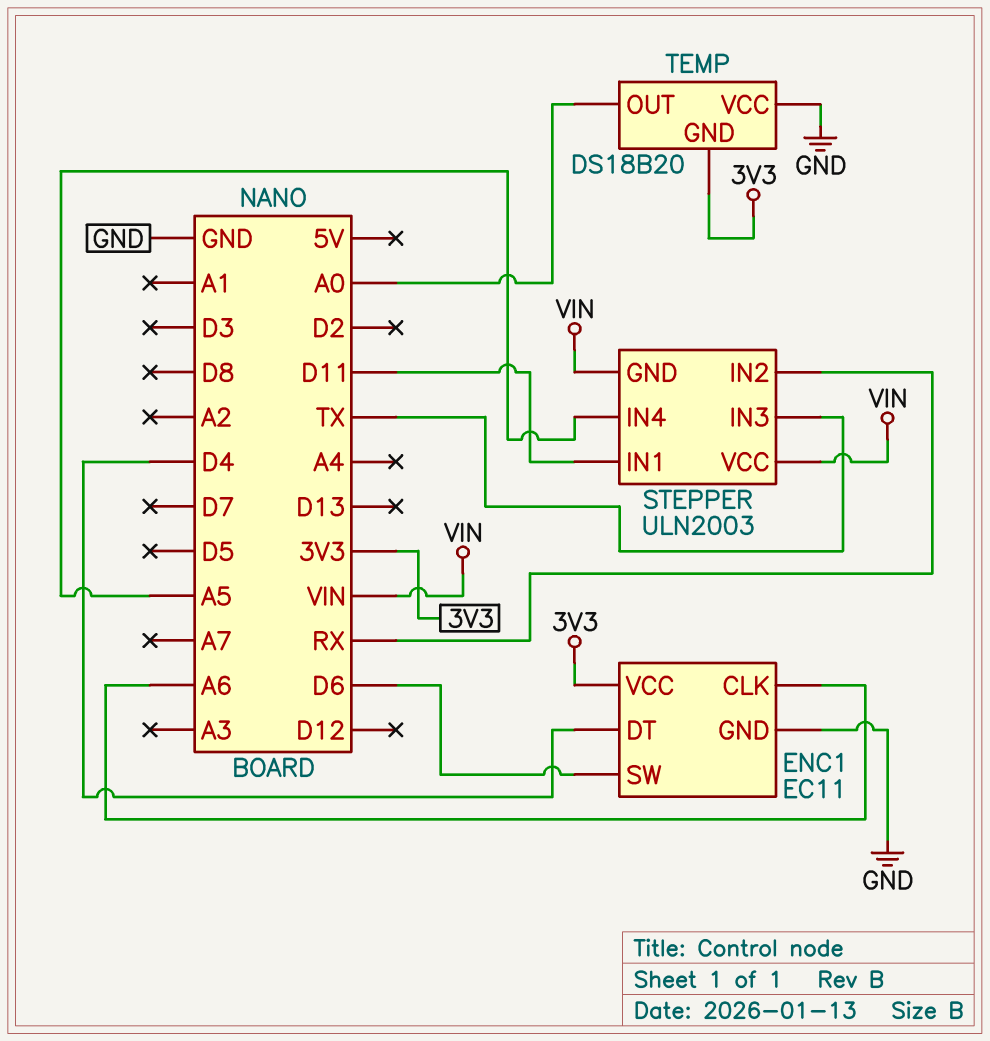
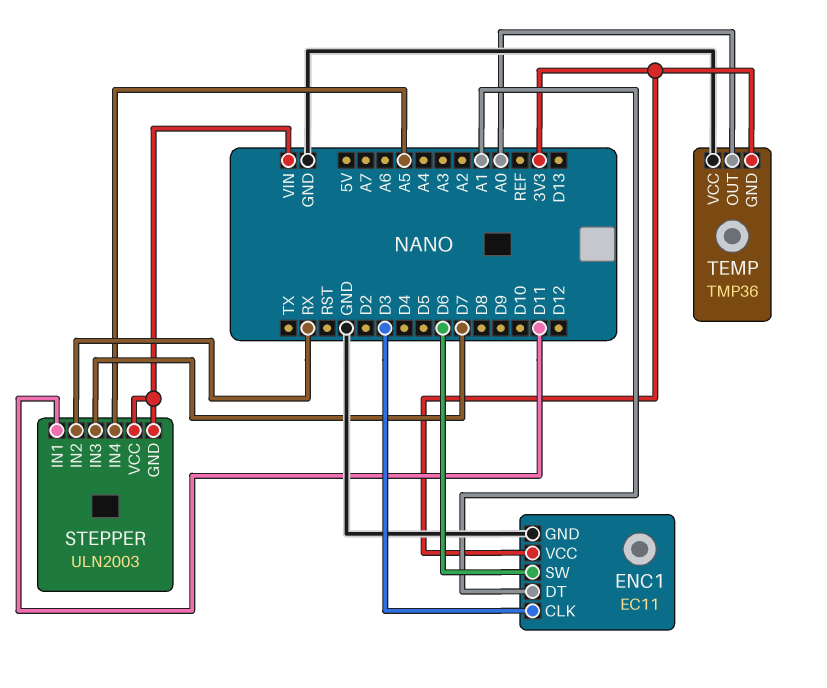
ENC1 pin CLK: A6 -> D3
ENC1 pin DT: D4 -> A1
STEPPER pin IN3: TX -> D7
TEMP: DS18B20 -> TMP36

